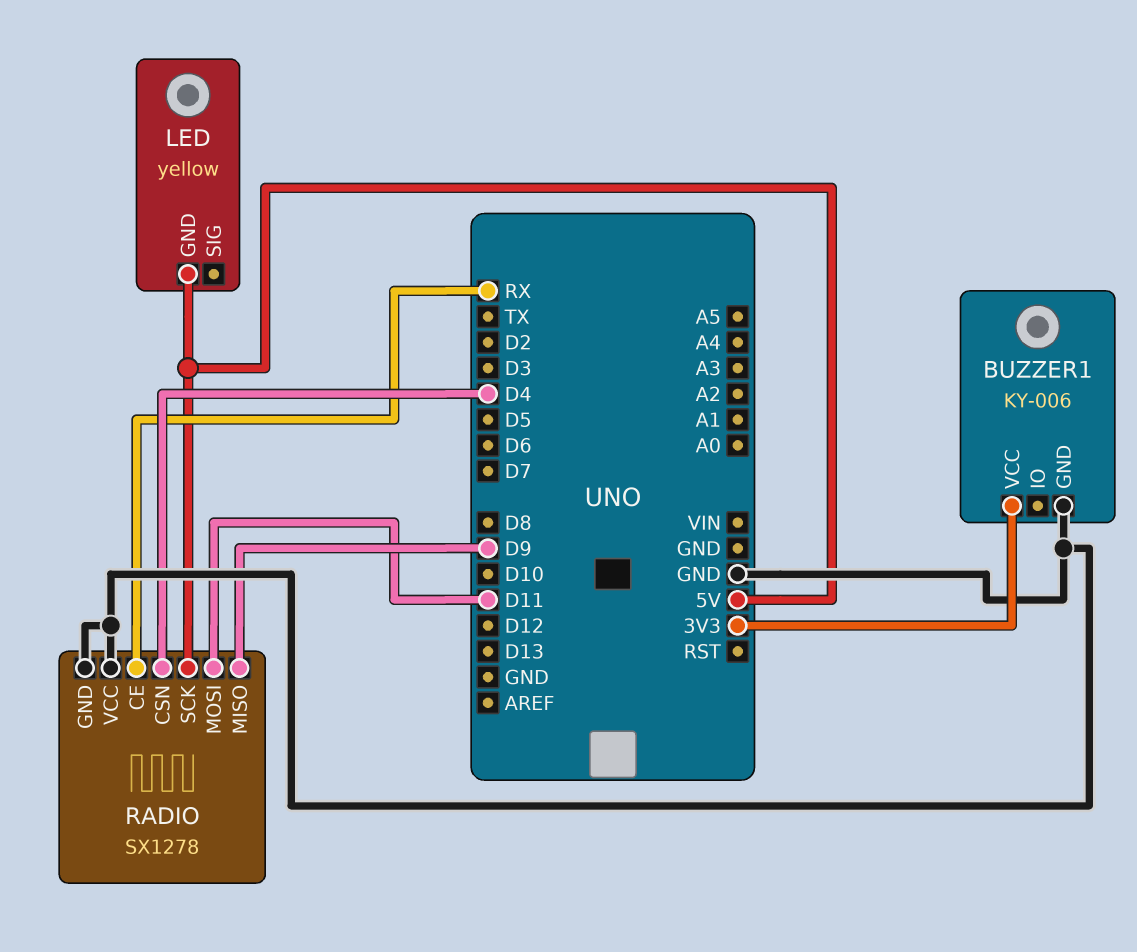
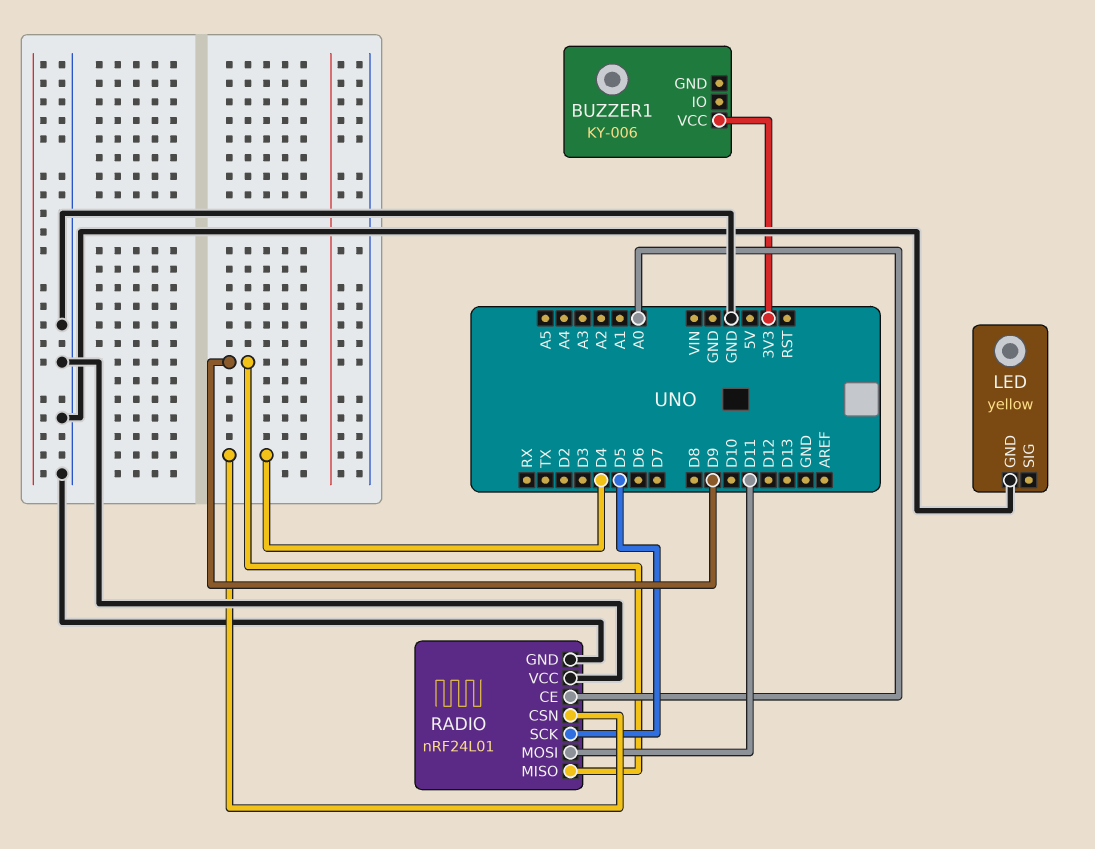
BUZZER1 pin GND: GND -> none
LED pin GND: 5V -> GND
RADIO: SX1278 -> nRF24L01
RADIO pin CE: RX -> A0
RADIO pin SCK: 5V -> D5

